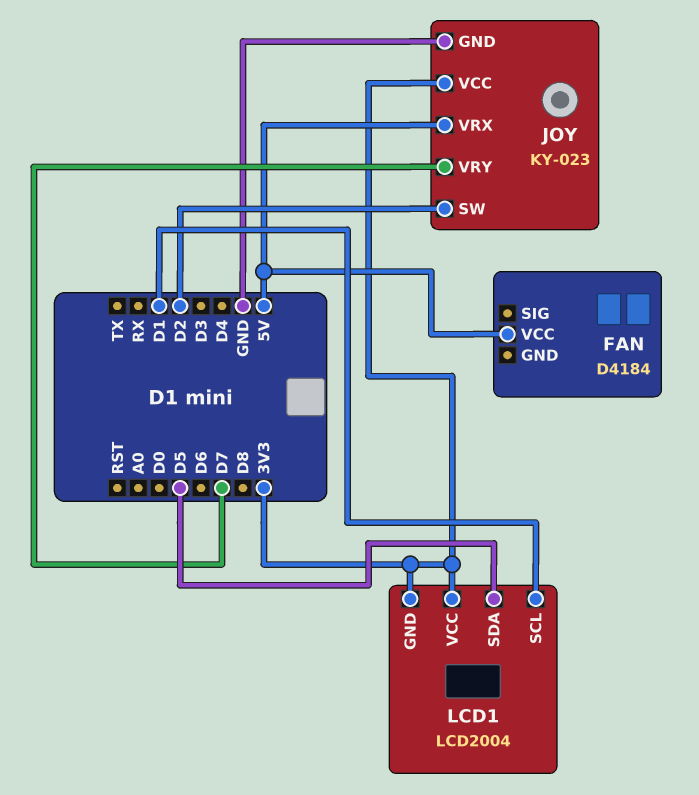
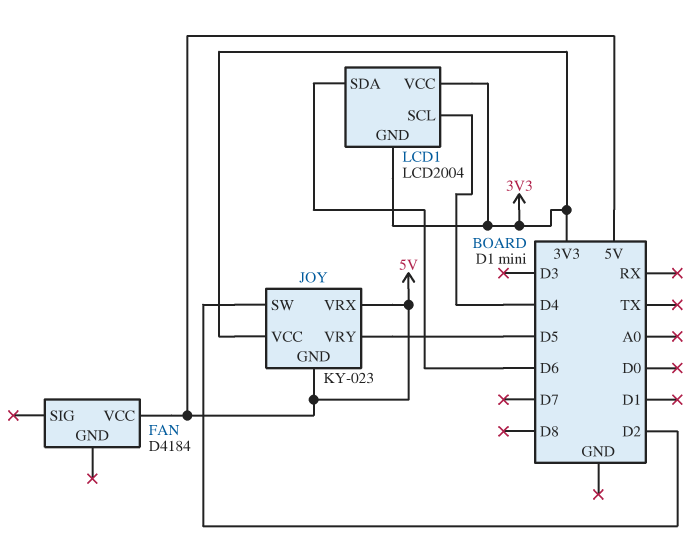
JOY pin GND: GND -> 5V
JOY pin VRY: D7 -> D5
LCD1 pin SCL: D1 -> D4
LCD1 pin SDA: D5 -> D6

